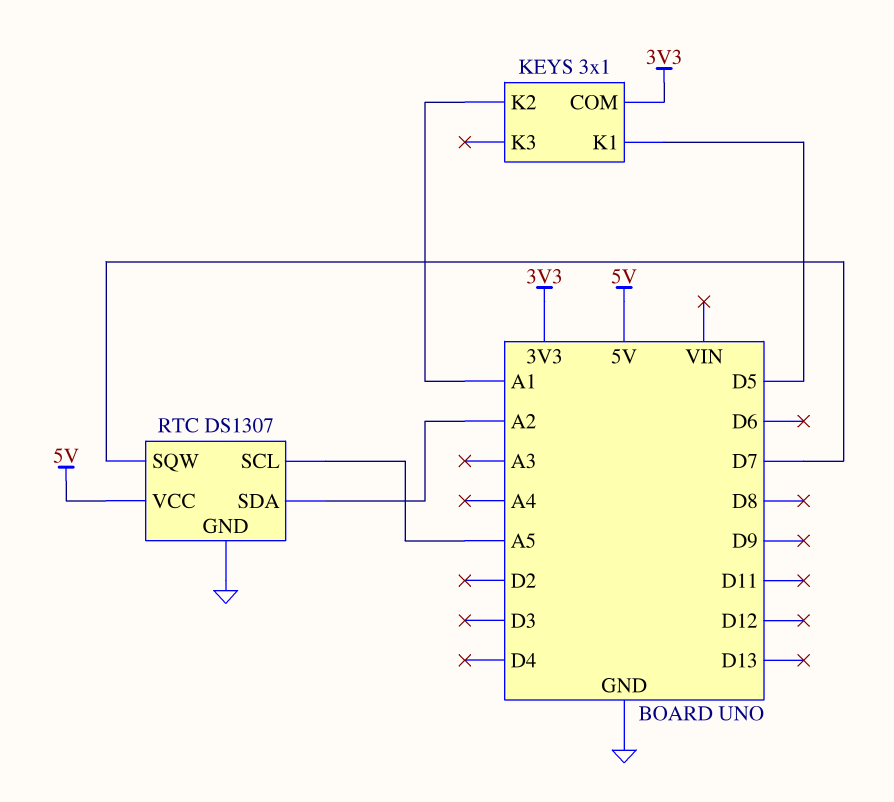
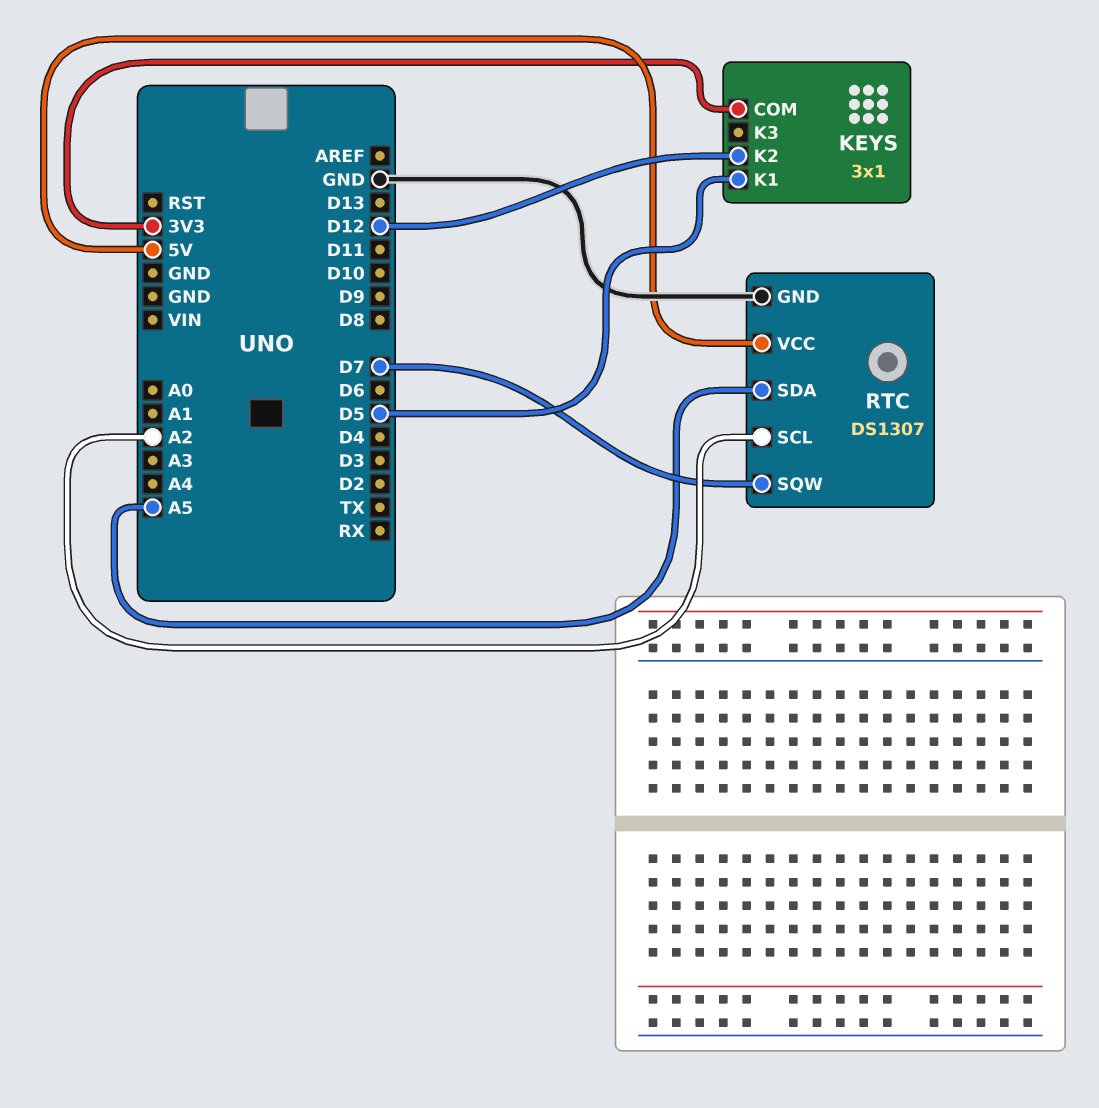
KEYS pin K2: A1 -> D12
RTC pin SCL: A5 -> A2
RTC pin SDA: A2 -> A5

